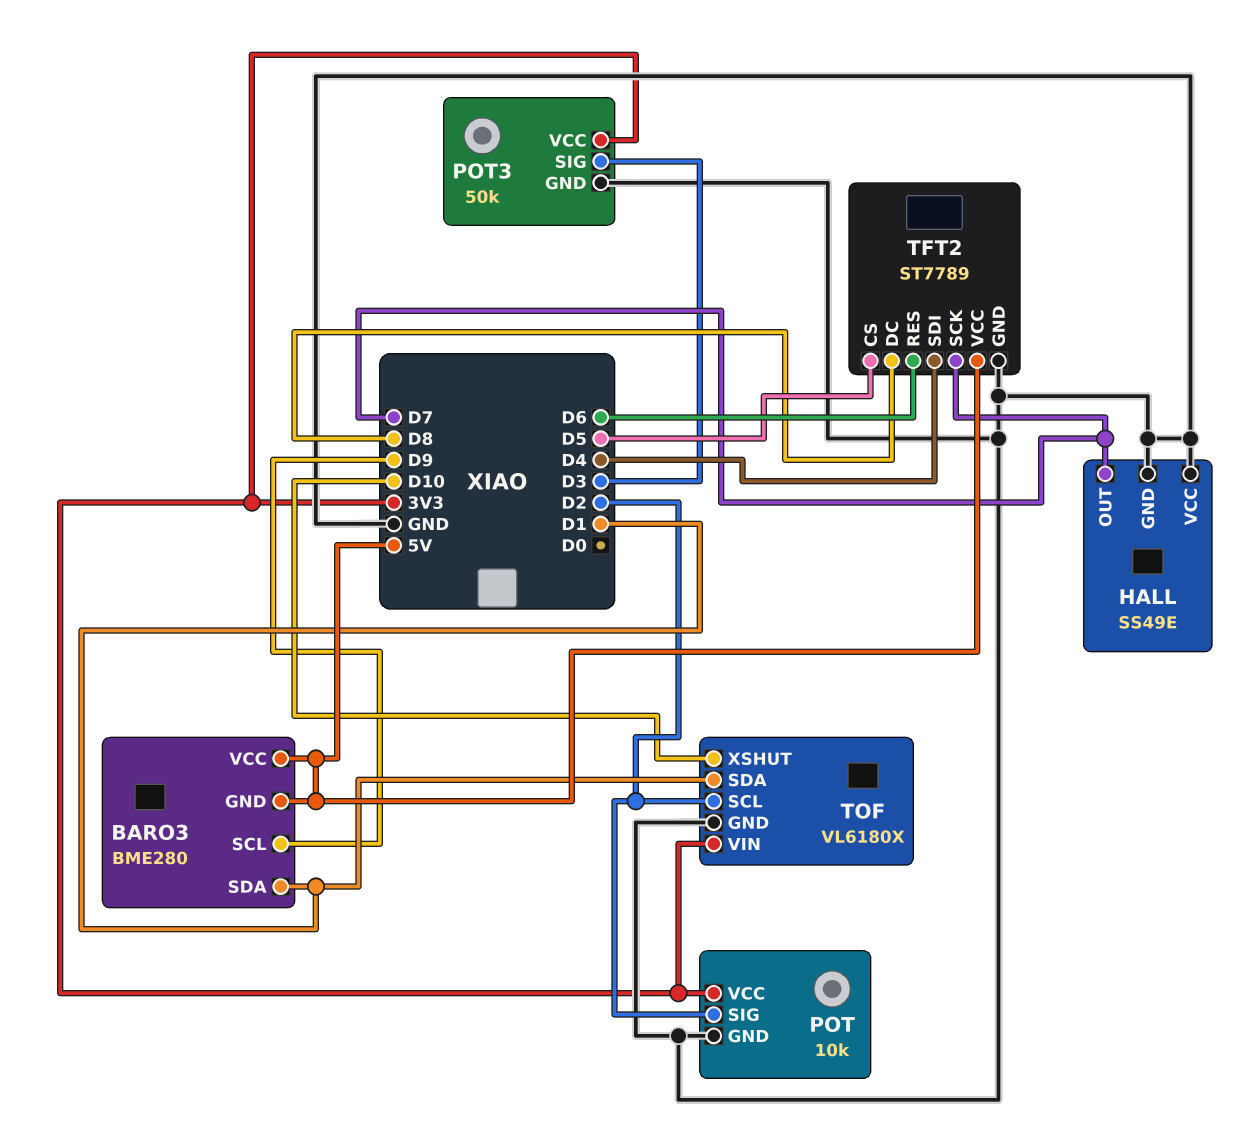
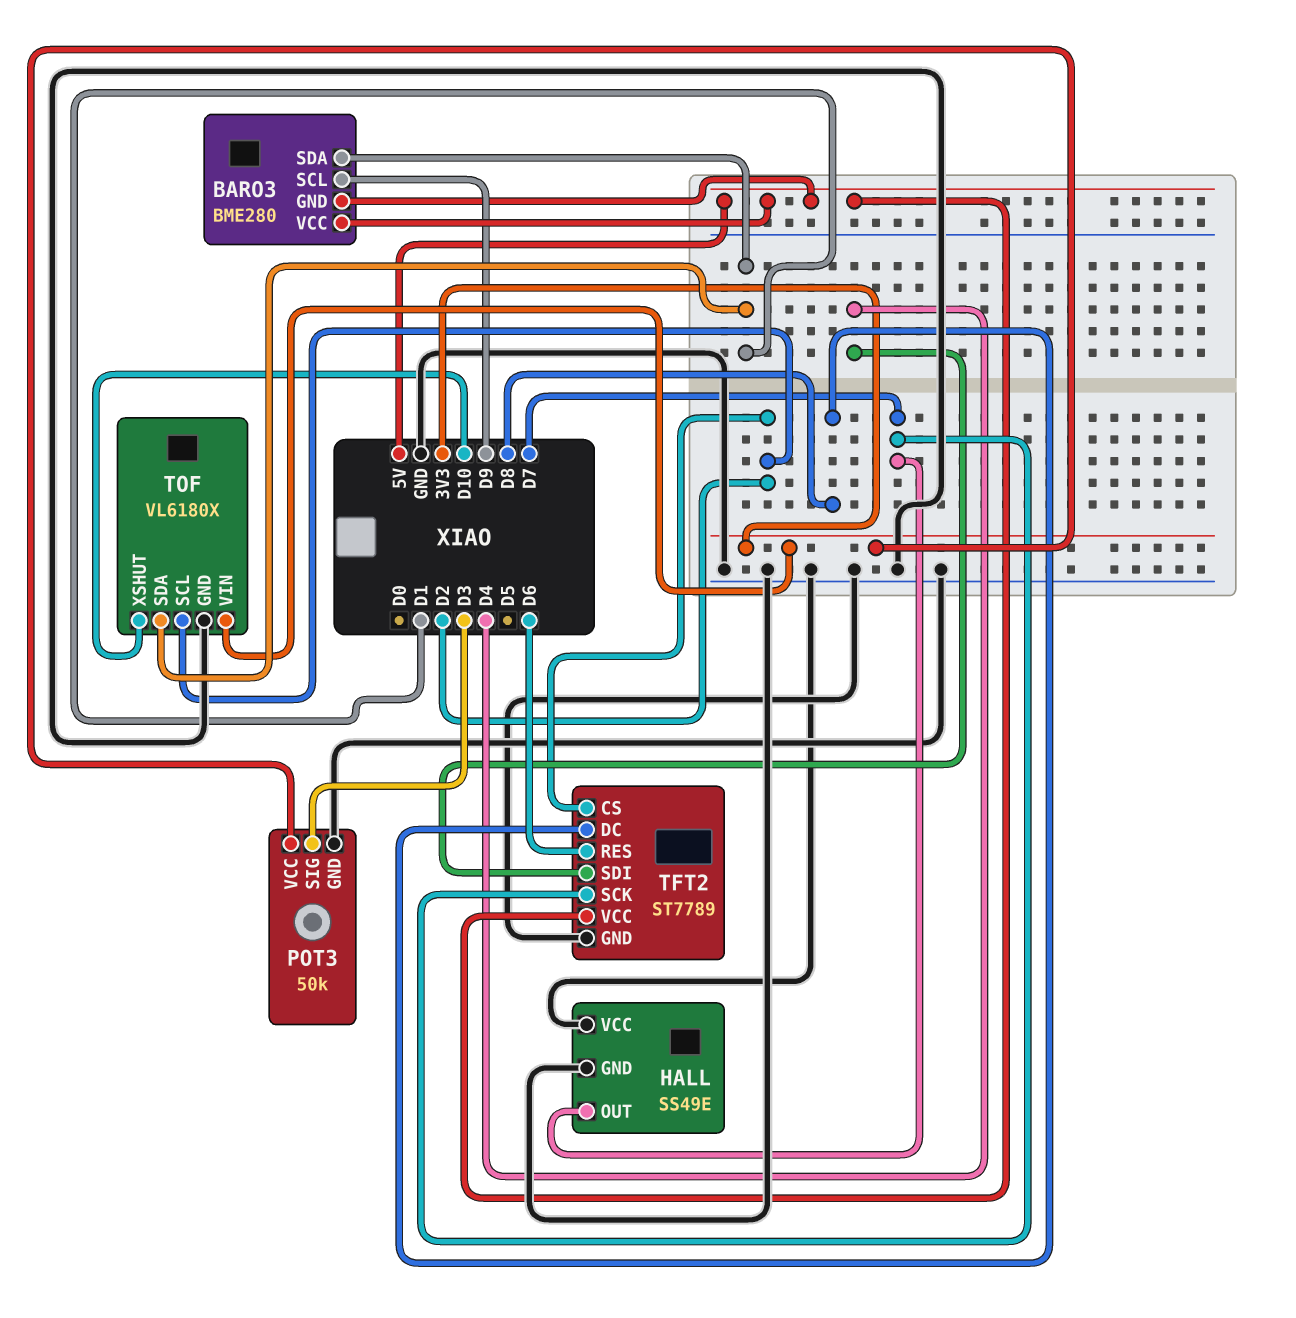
POT: 10k -> none
POT pin GND: GND -> none
POT pin SIG: D2 -> none
POT pin VCC: 3V3 -> none
TFT2 pin CS: D5 -> D2

